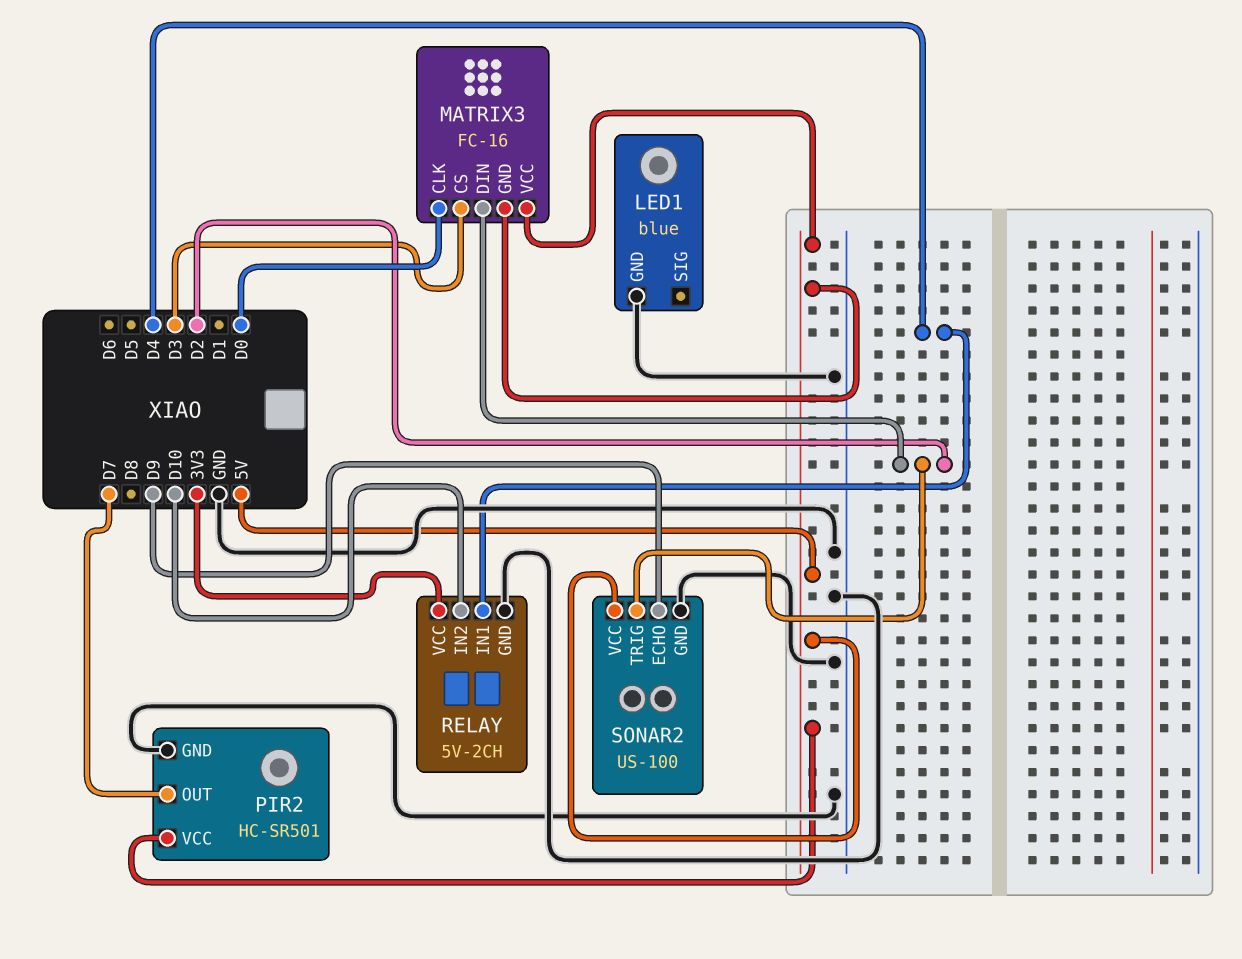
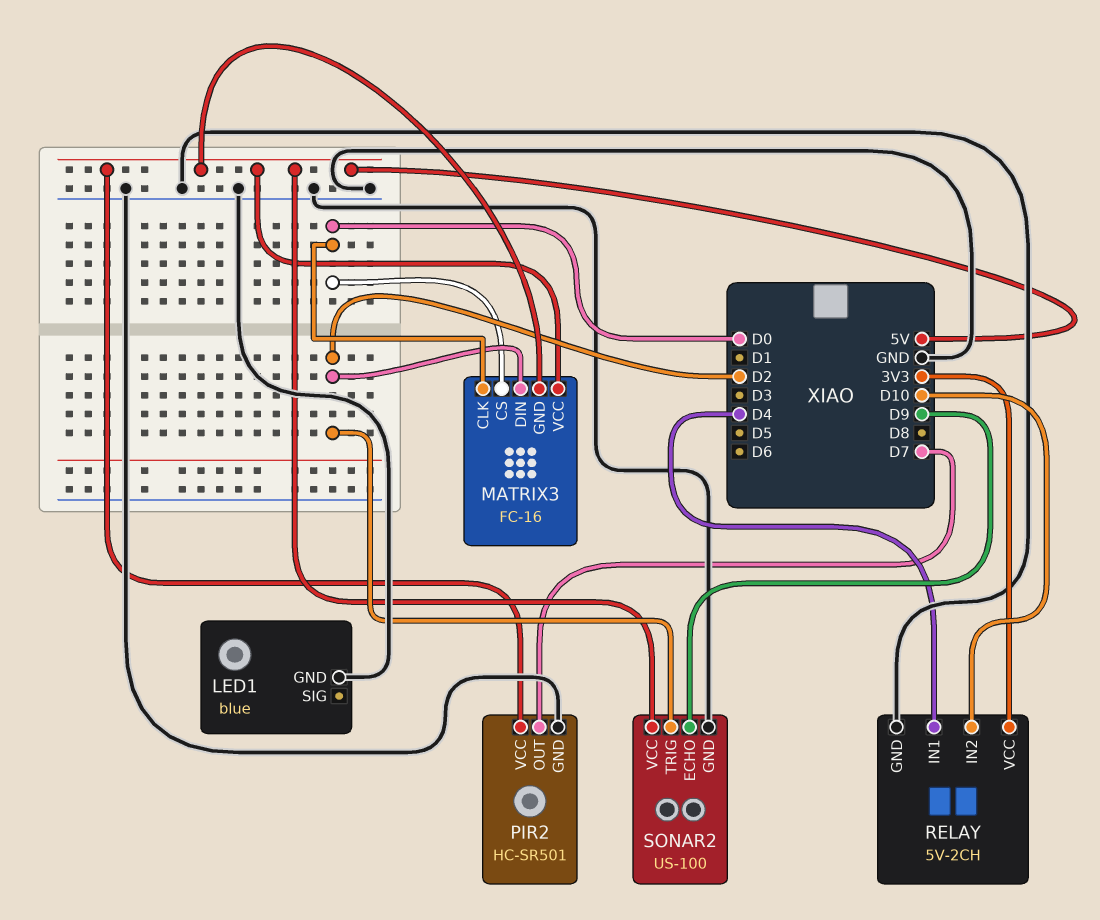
MATRIX3 pin CS: D3 -> D0

